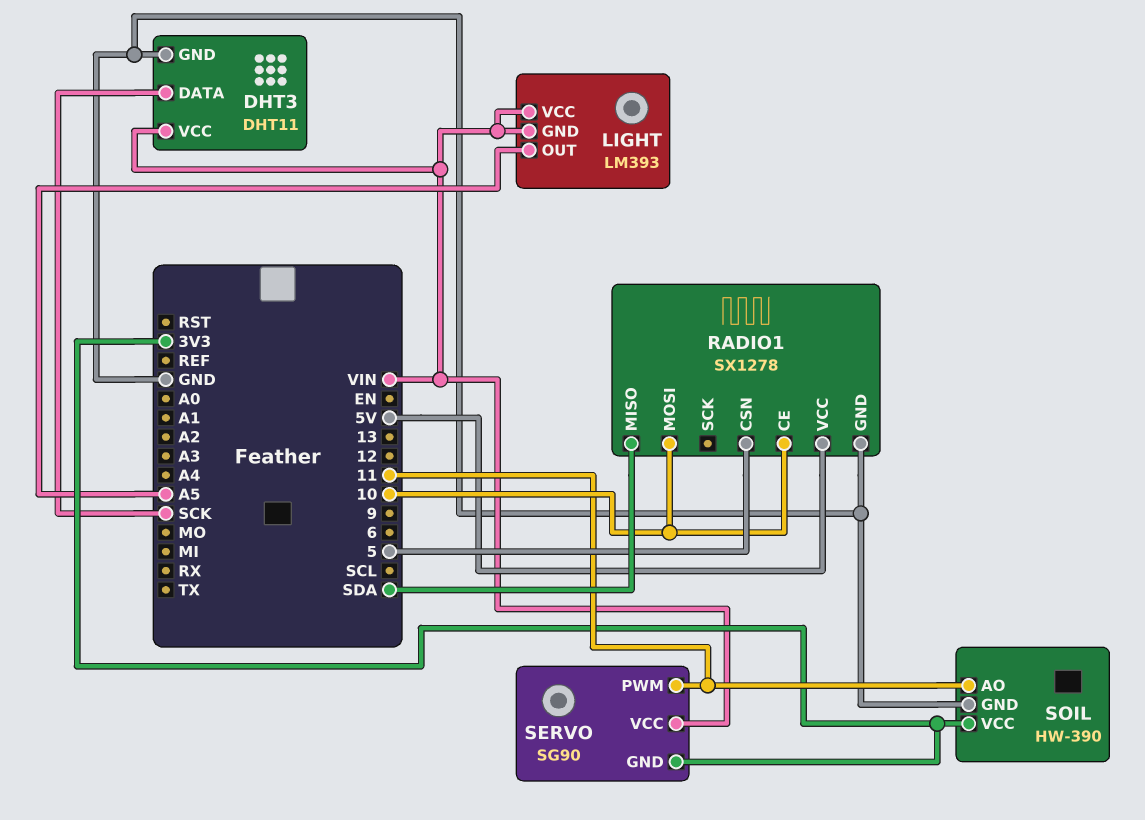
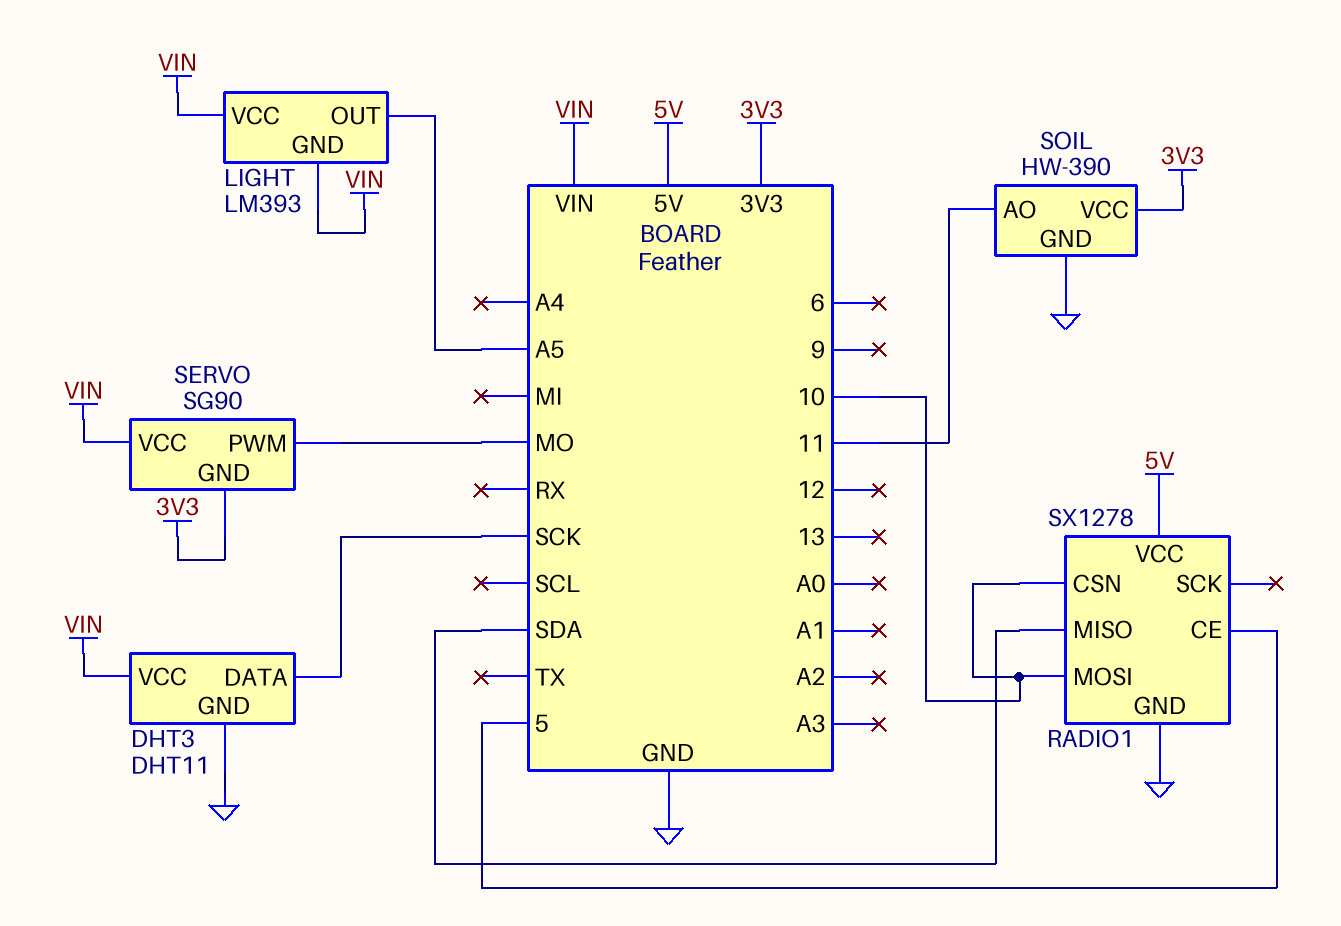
RADIO1 pin CE: 10 -> 5
RADIO1 pin CSN: 5 -> 10
SERVO pin PWM: 11 -> MO

